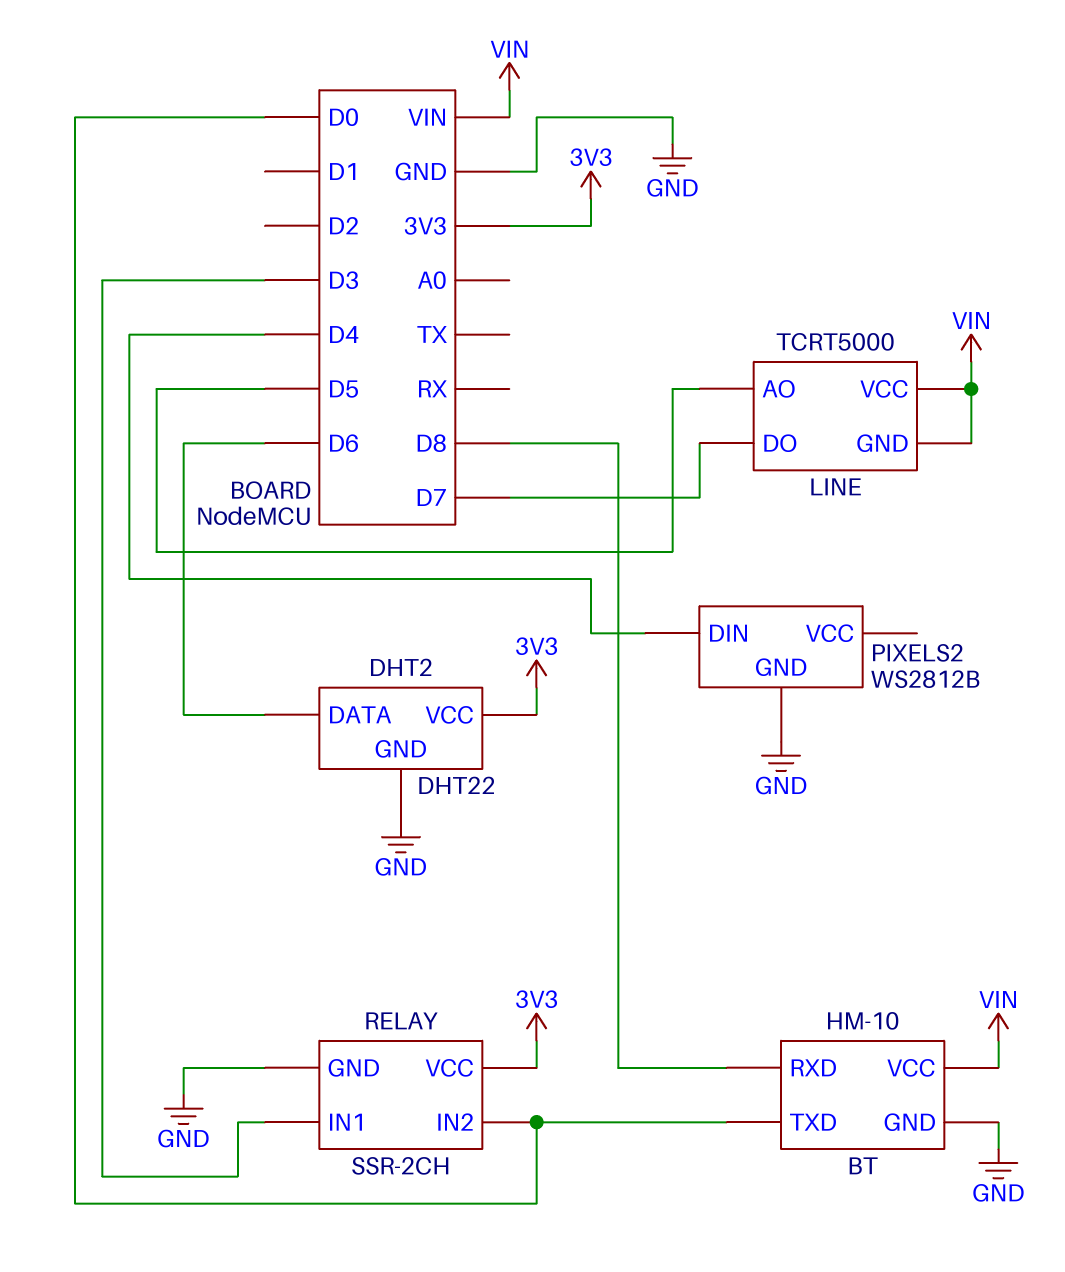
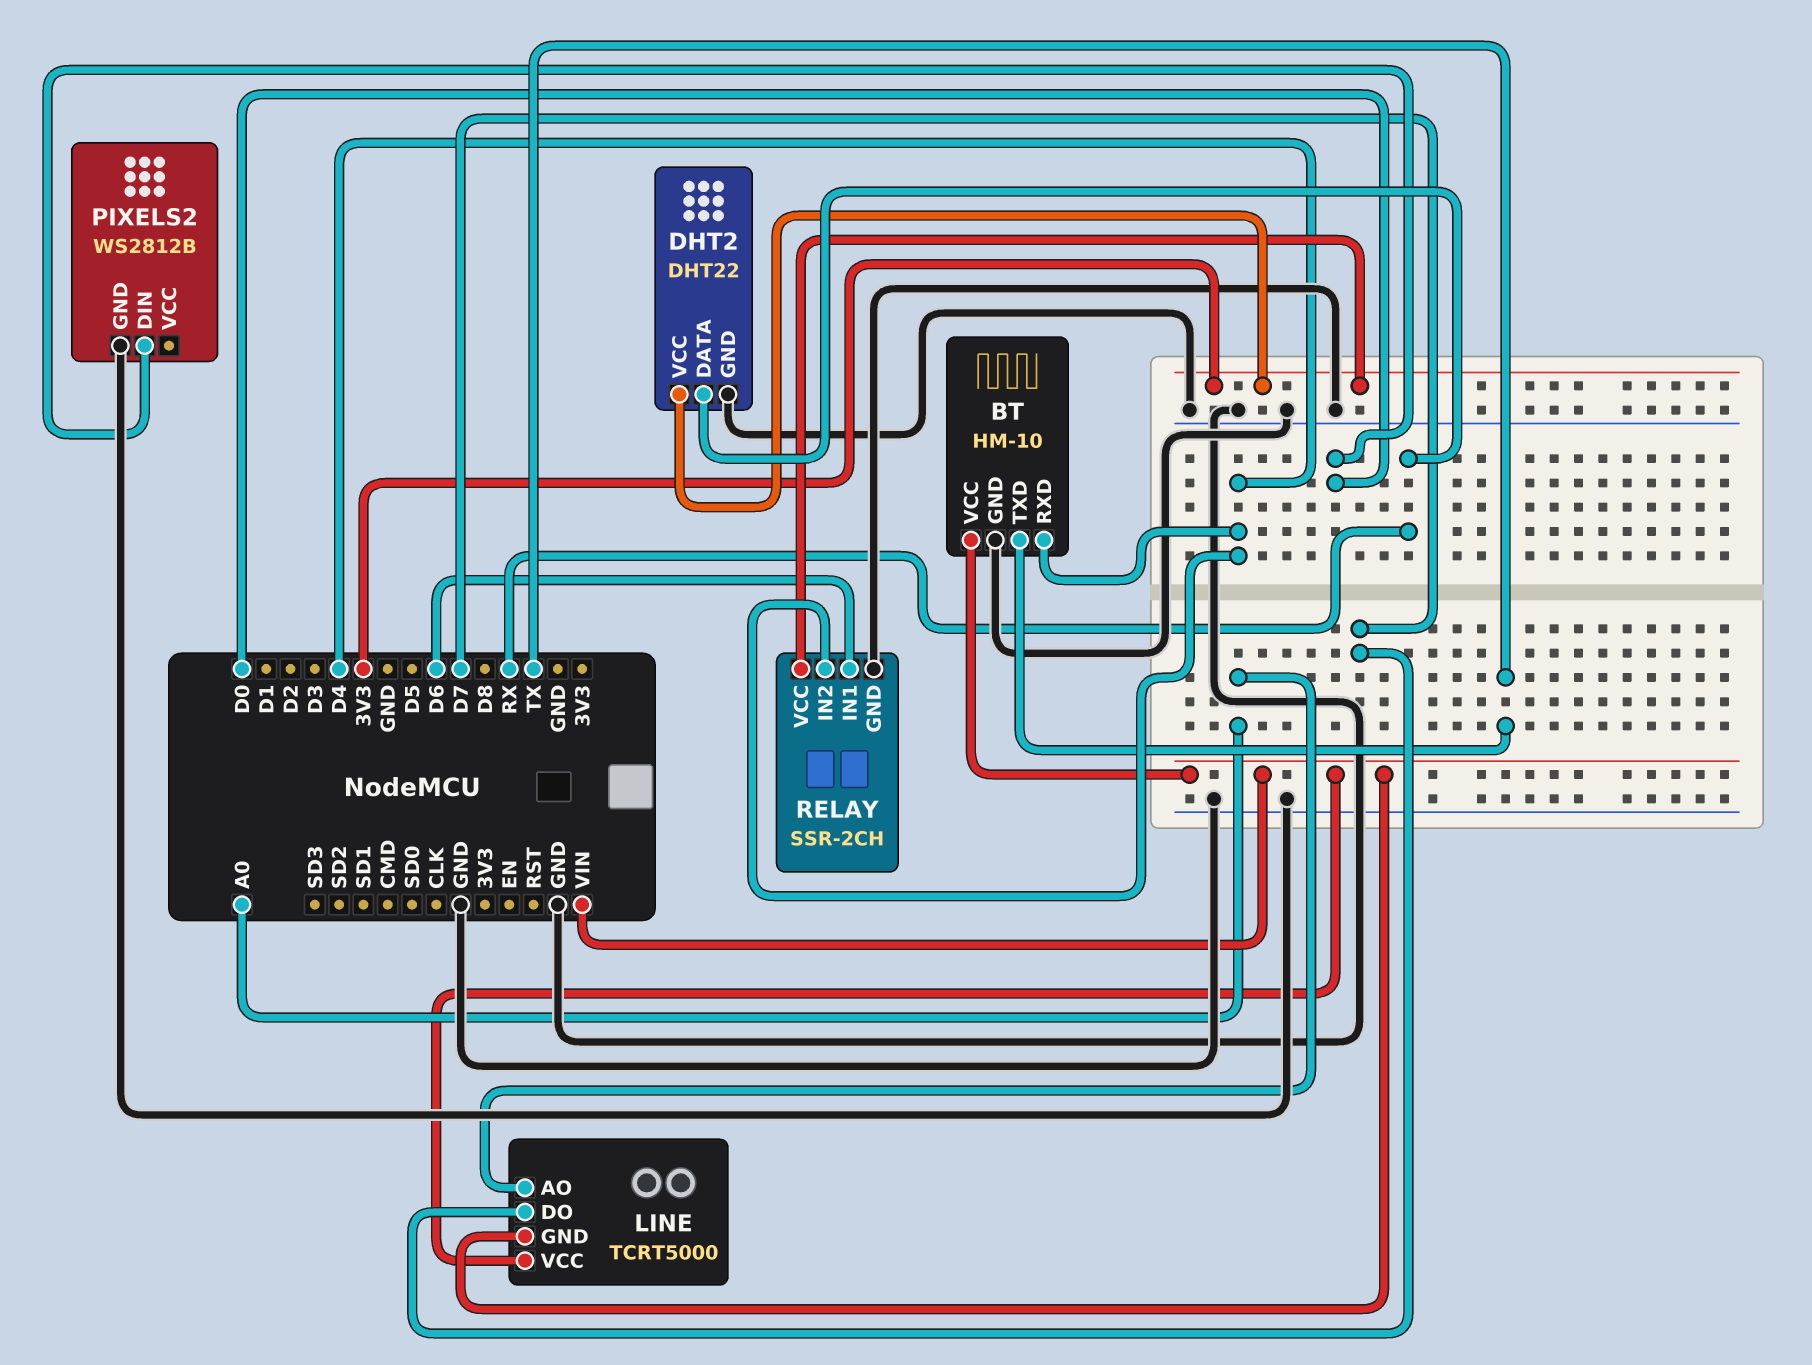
BT pin RXD: D8 -> D4
BT pin TXD: D0 -> TX
DHT2 pin DATA: D6 -> RX
LINE pin AO: D5 -> A0
PIXELS2 pin DIN: D4 -> D0
RELAY pin IN1: D3 -> D6
RELAY pin IN2: D0 -> D4

